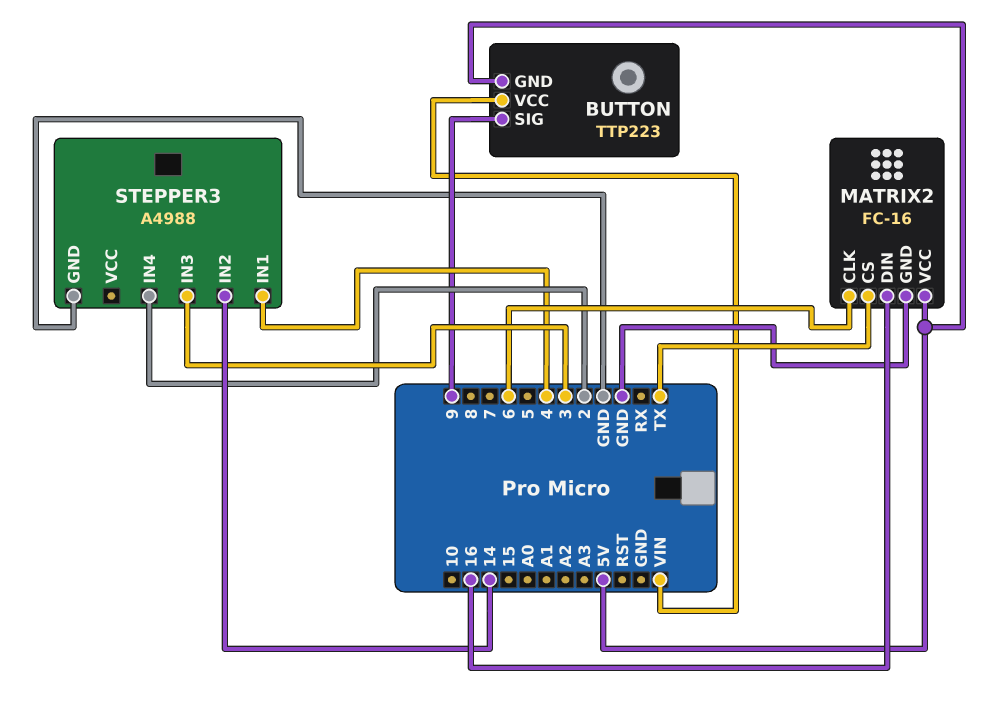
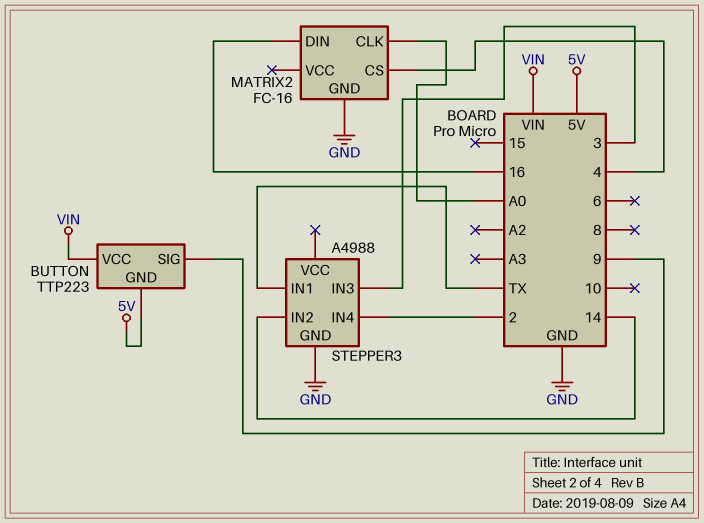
MATRIX2 pin CLK: 6 -> A0
MATRIX2 pin CS: TX -> 4
MATRIX2 pin VCC: 5V -> none
STEPPER3 pin IN1: 4 -> TX

